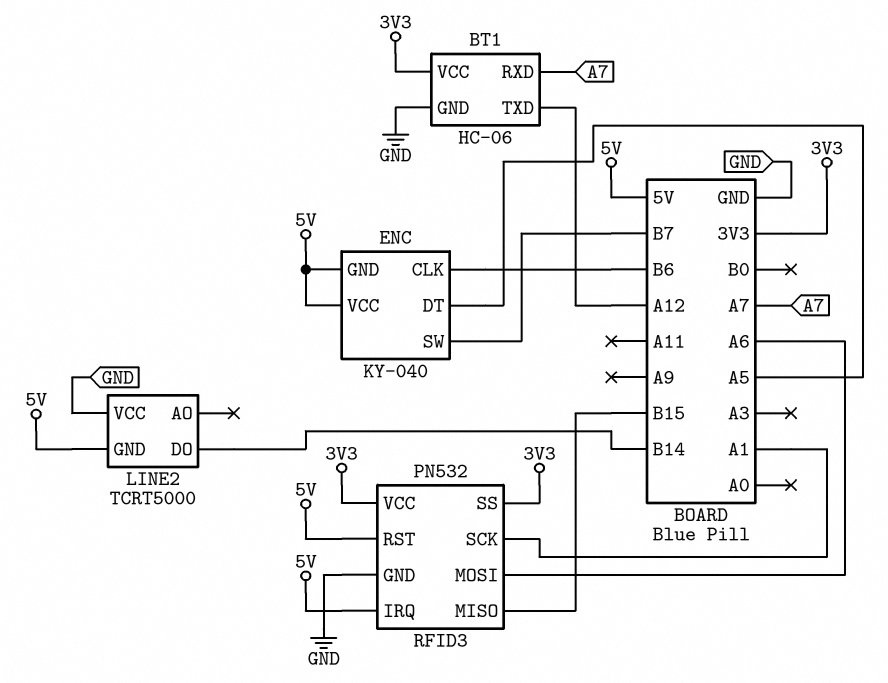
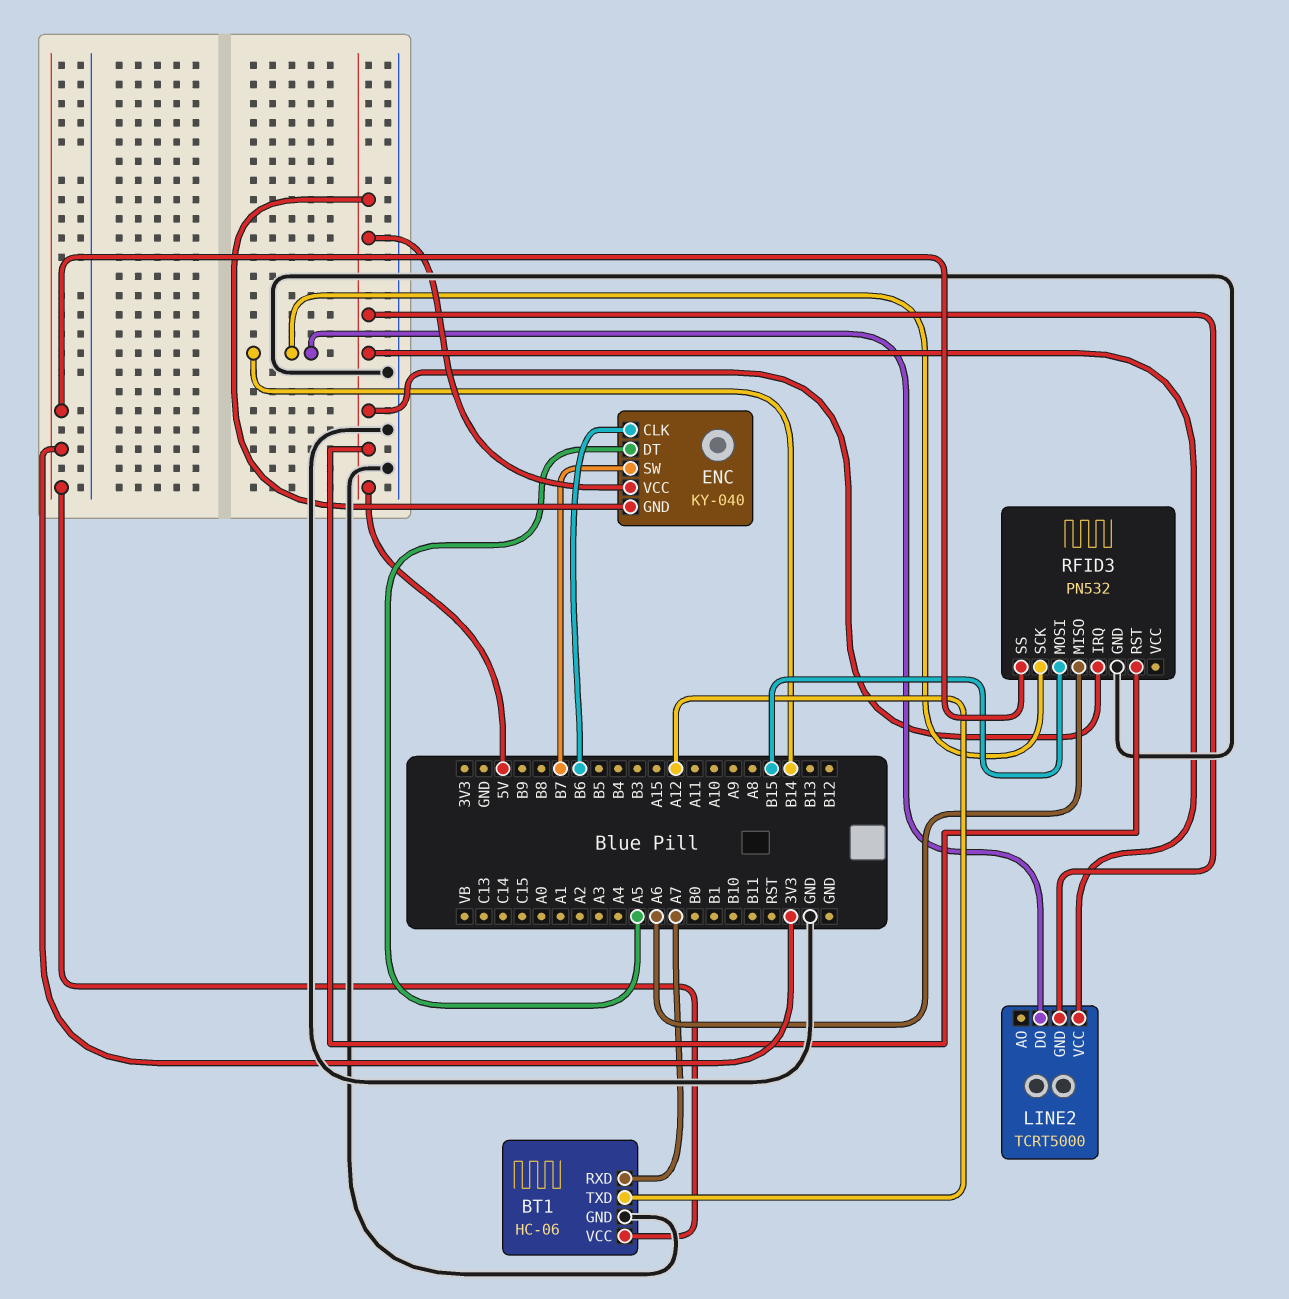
LINE2 pin VCC: GND -> 5V
RFID3 pin MISO: B15 -> A6
RFID3 pin MOSI: A6 -> B15
RFID3 pin SCK: A1 -> B14
RFID3 pin VCC: 3V3 -> none

